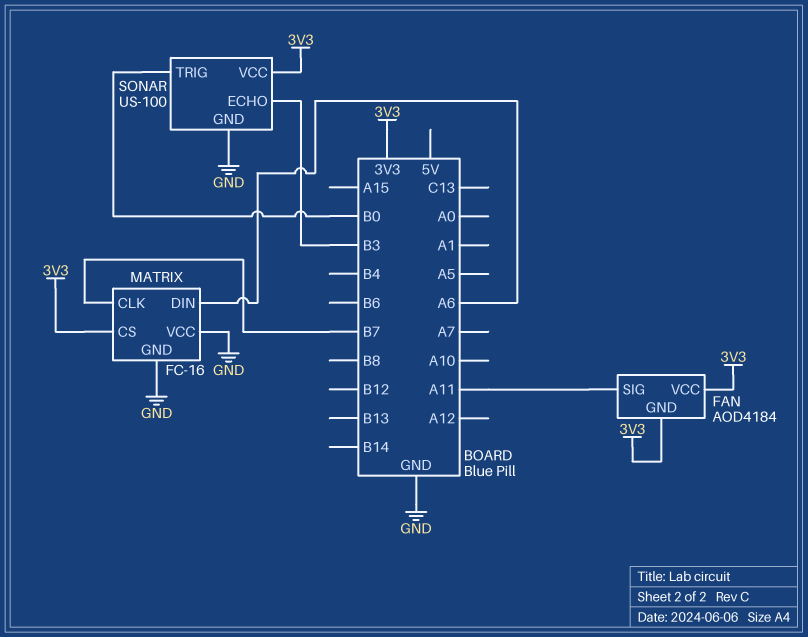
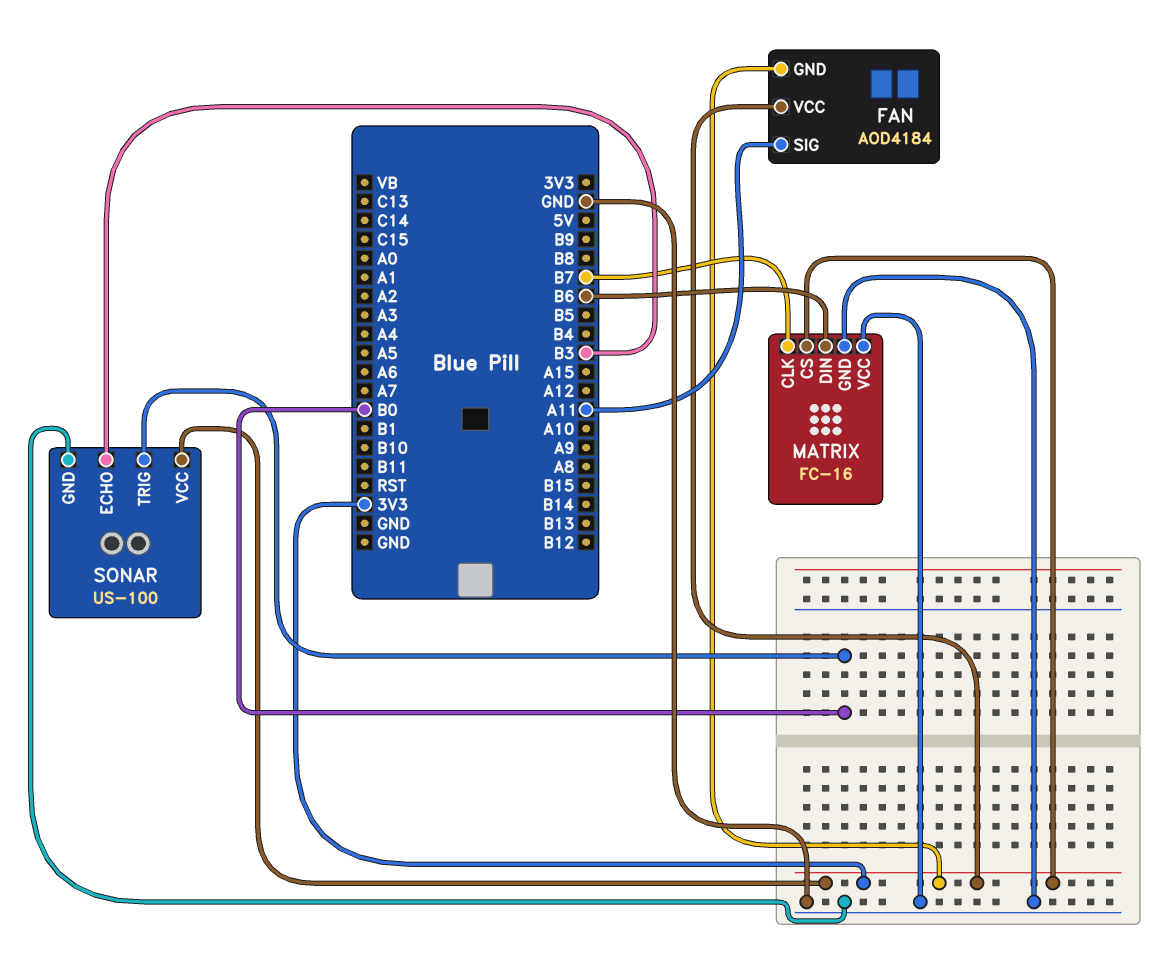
MATRIX pin DIN: A6 -> B6

